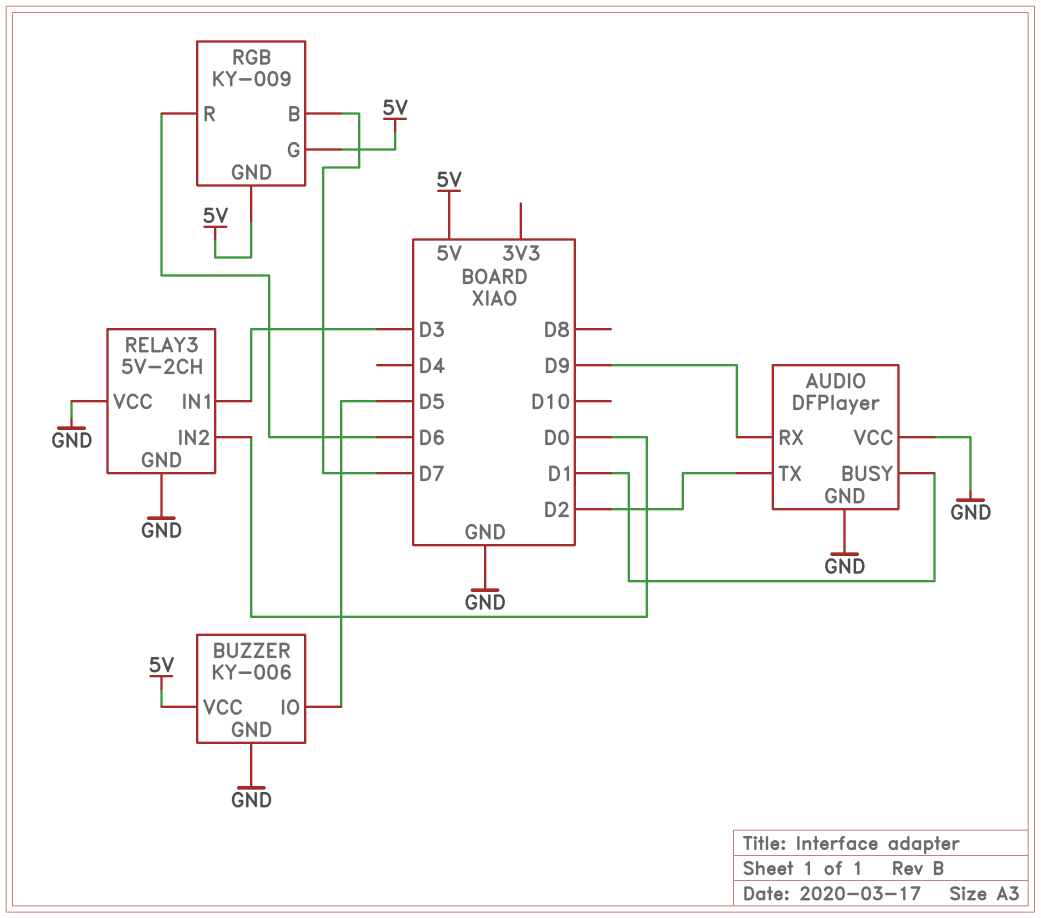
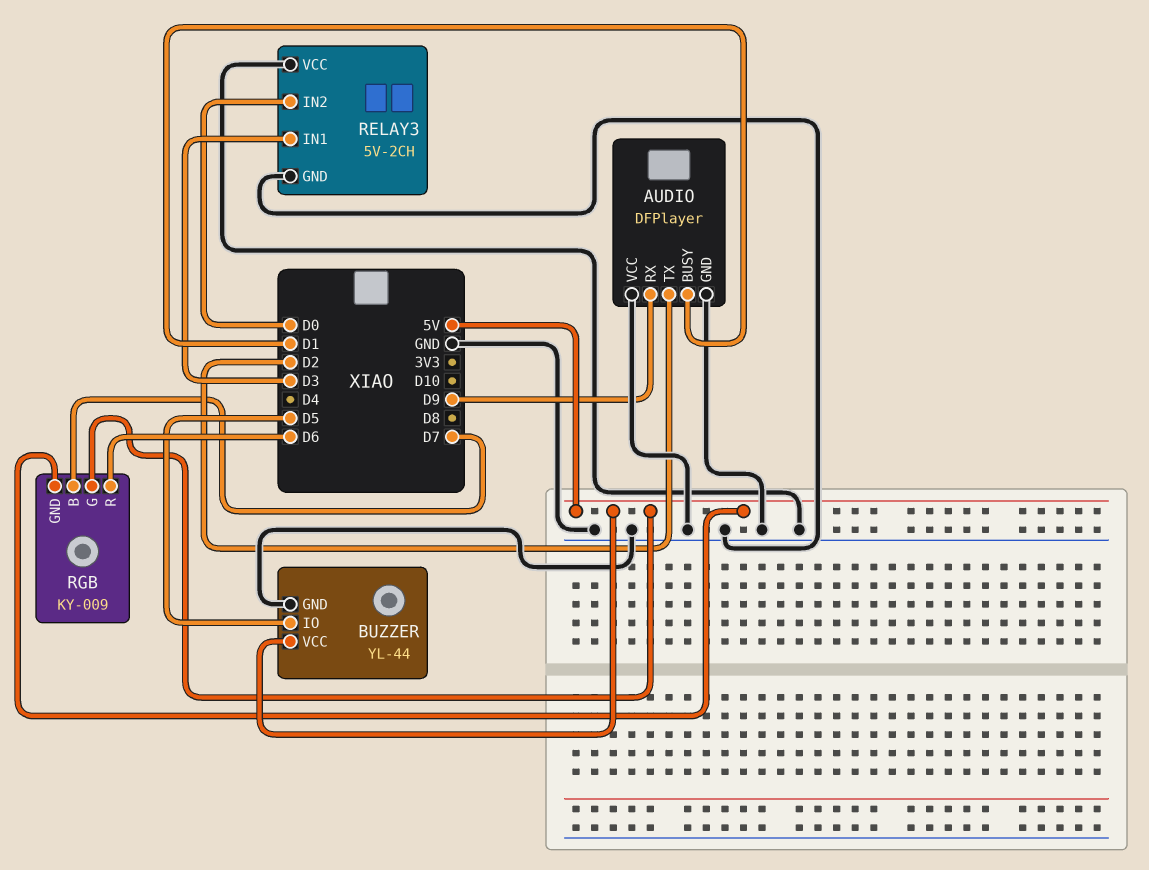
BUZZER: KY-006 -> YL-44

